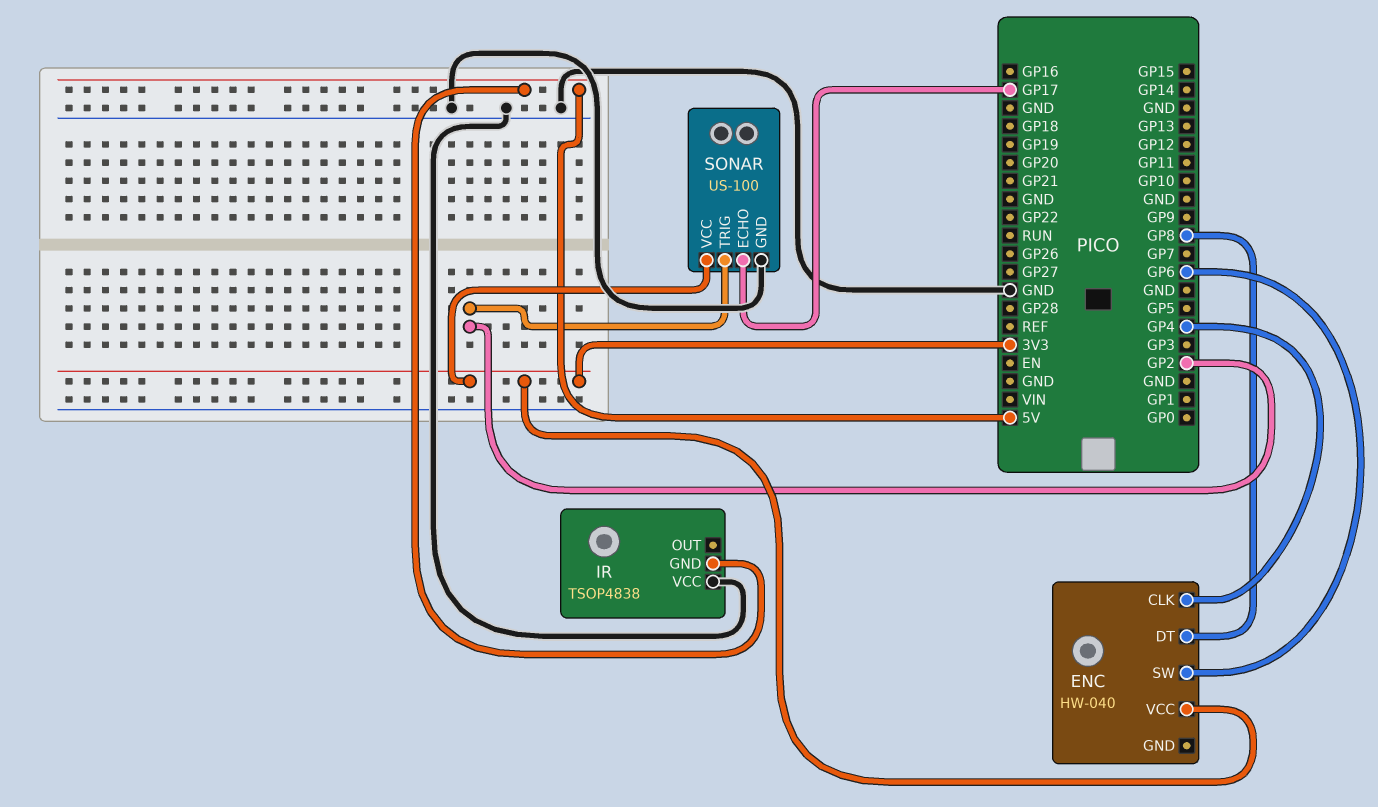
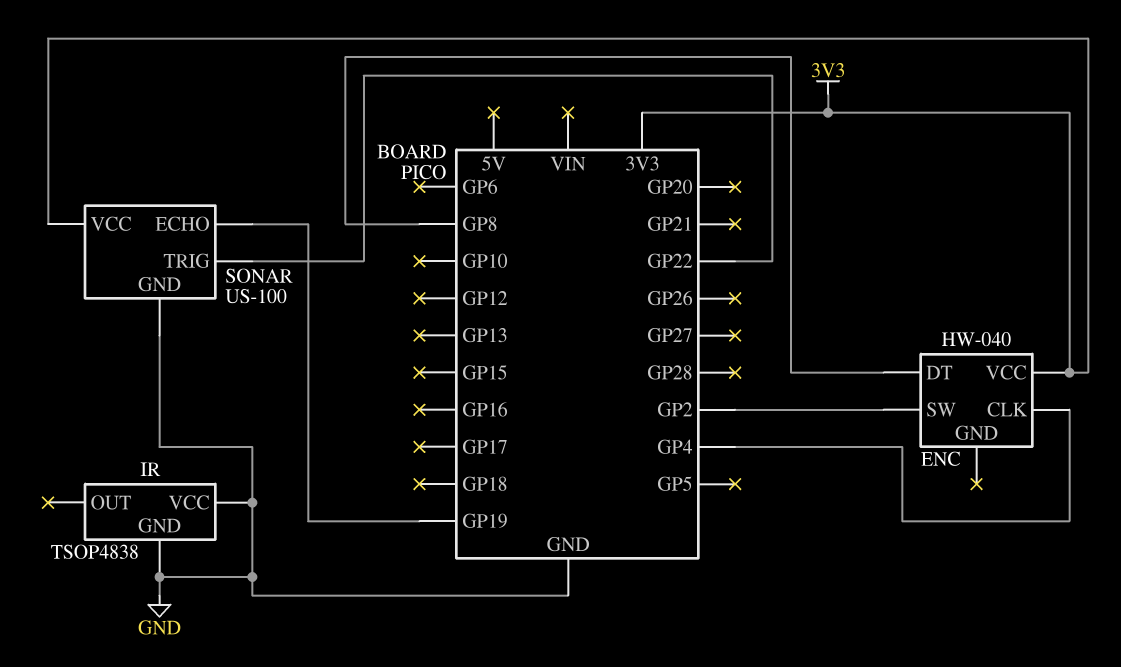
ENC pin SW: GP6 -> GP2
IR pin GND: 5V -> GND
SONAR pin ECHO: GP17 -> GP19
SONAR pin TRIG: GP2 -> GP22

